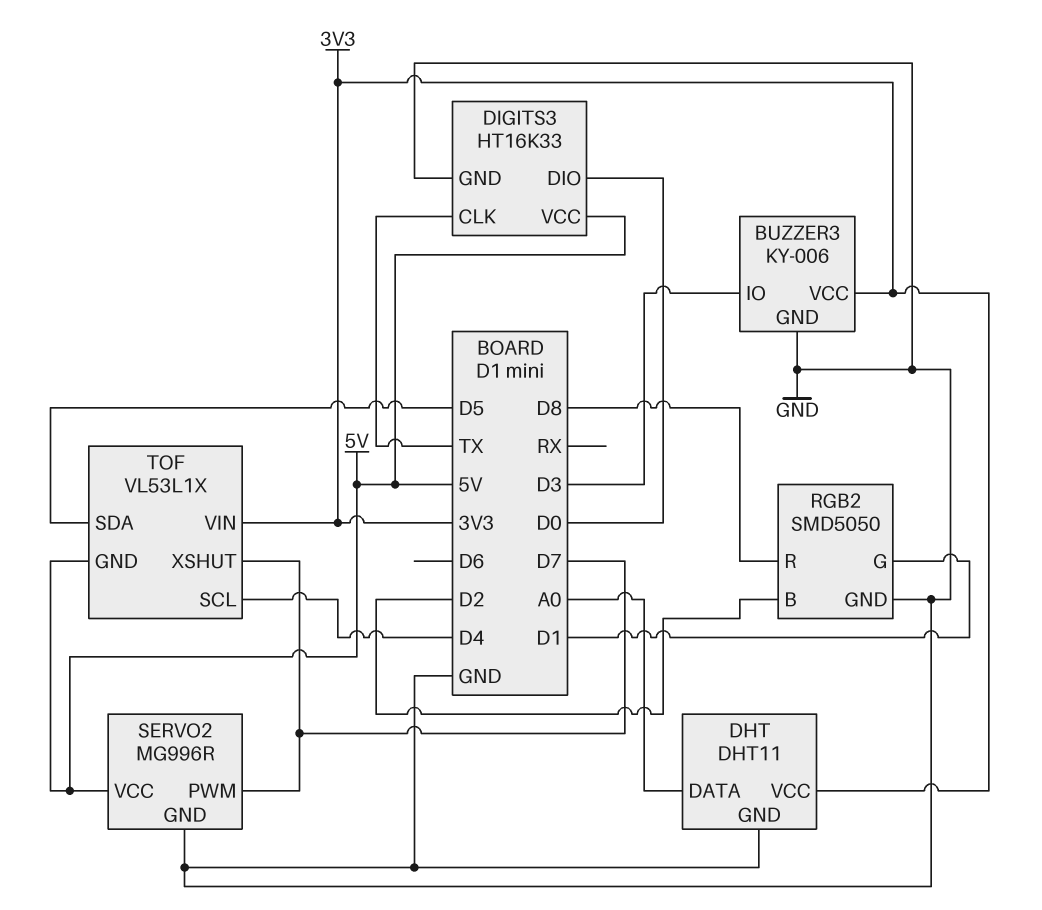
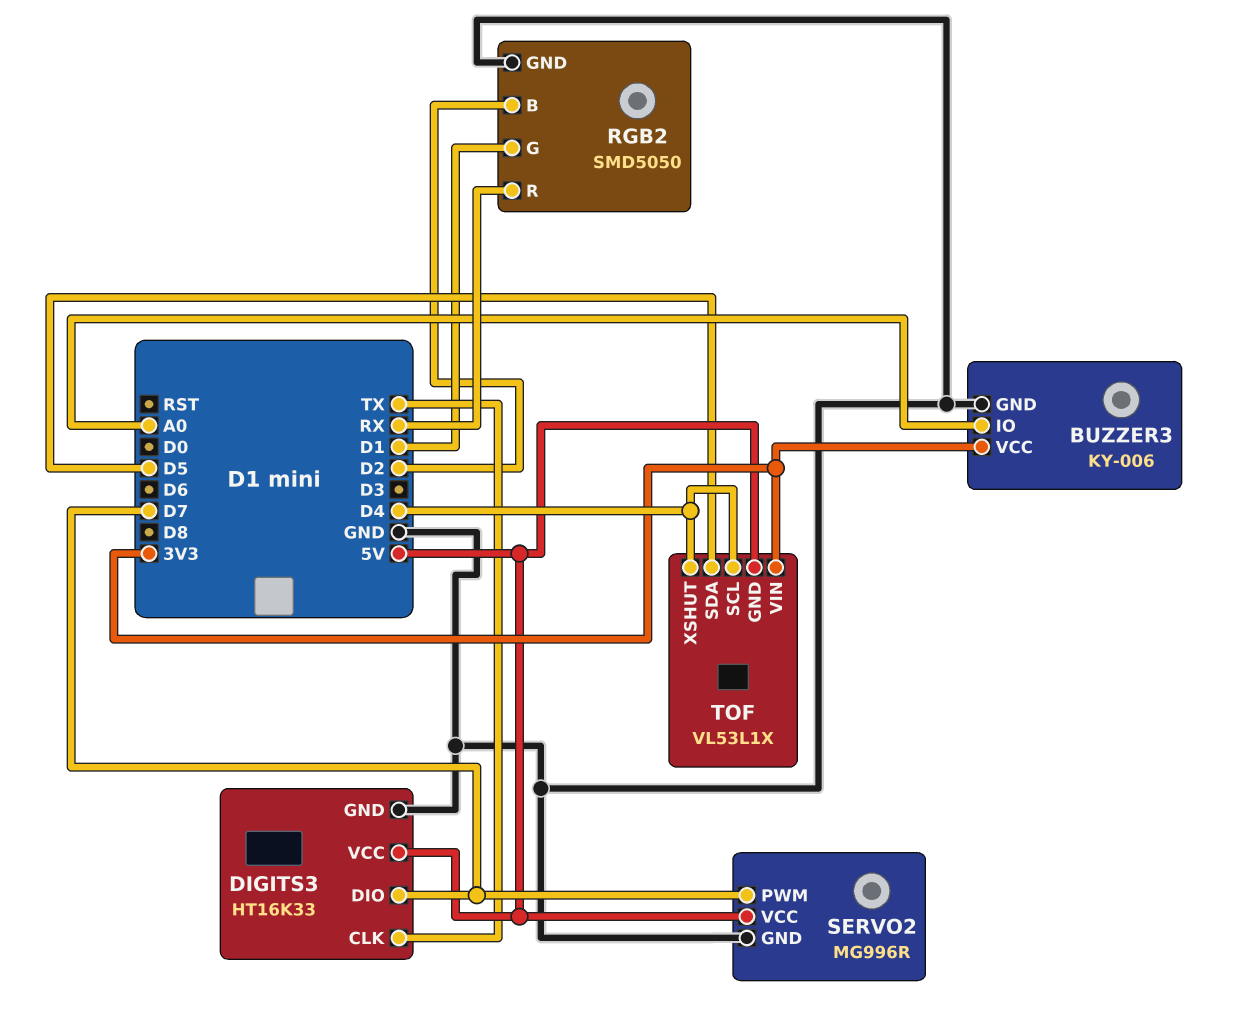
BUZZER3 pin IO: D3 -> A0
DHT: DHT11 -> none
DHT pin DATA: A0 -> none
DHT pin GND: GND -> none
DHT pin VCC: 3V3 -> none
DIGITS3 pin DIO: D0 -> D7
RGB2 pin R: D8 -> RX
TOF pin XSHUT: D7 -> D4

